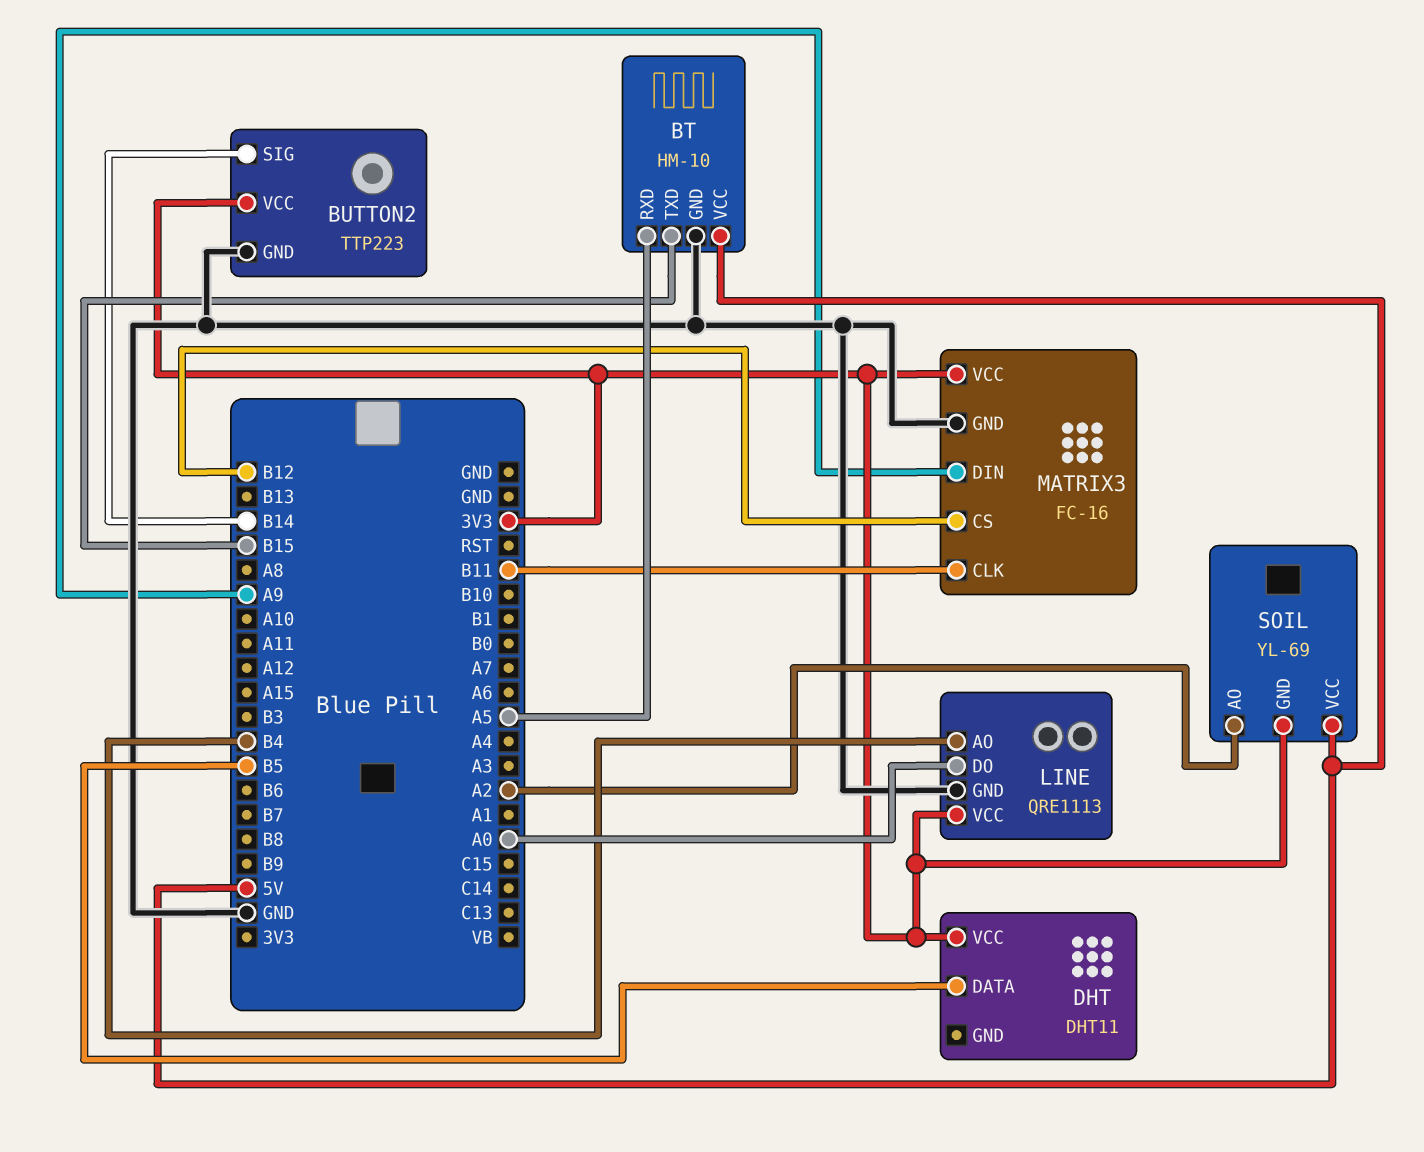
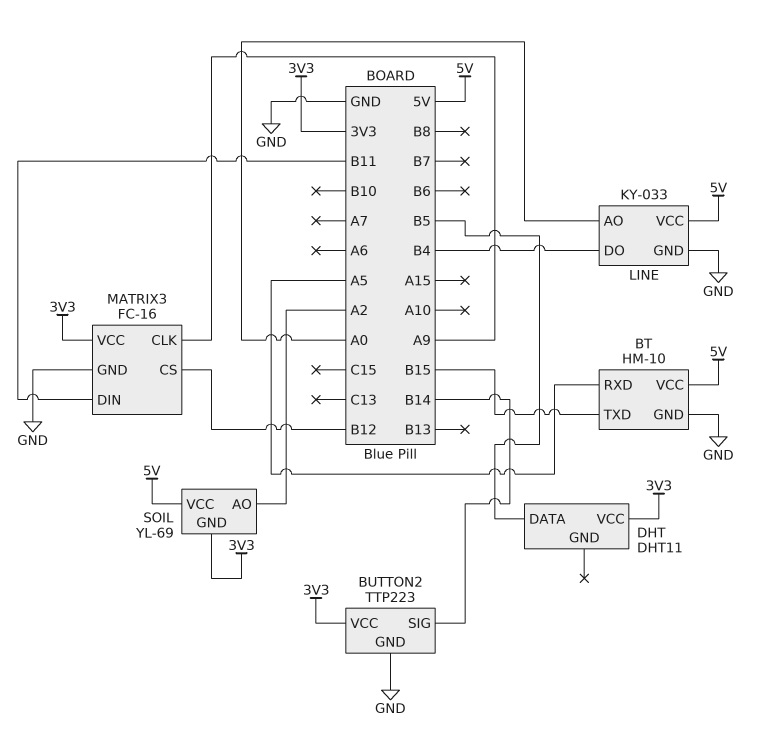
LINE: QRE1113 -> KY-033
LINE pin AO: B4 -> A0
LINE pin DO: A0 -> B4
LINE pin VCC: 3V3 -> 5V
MATRIX3 pin CLK: B11 -> A9
MATRIX3 pin DIN: A9 -> B11

